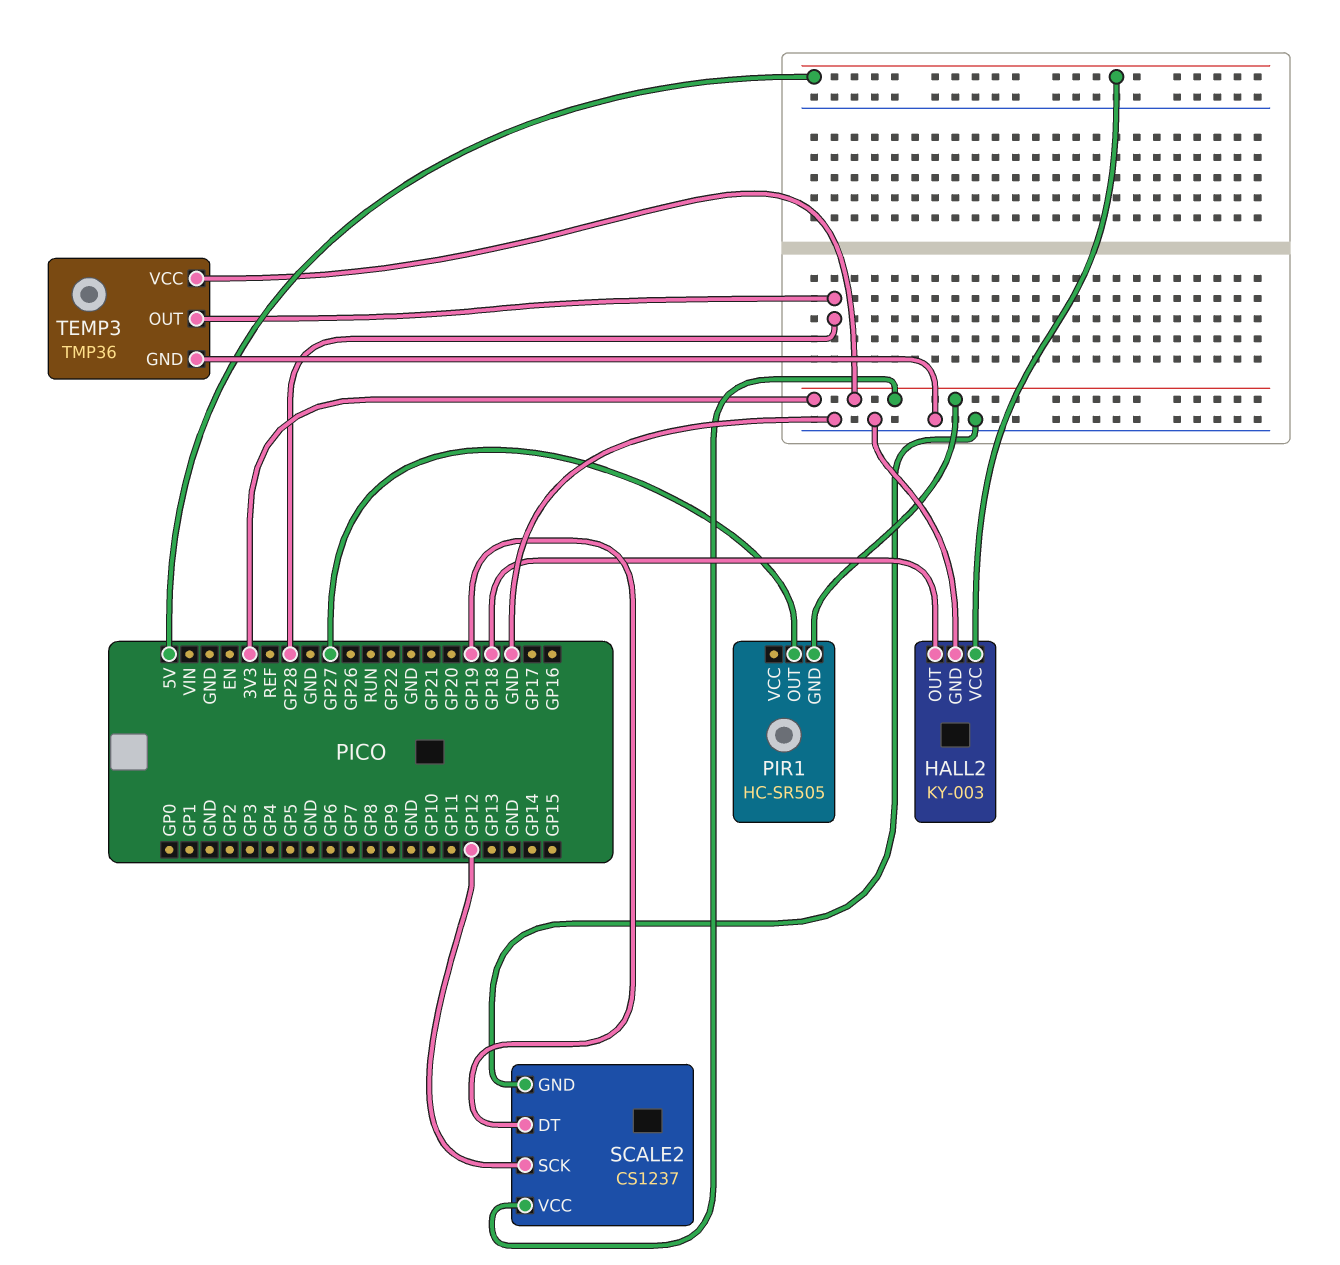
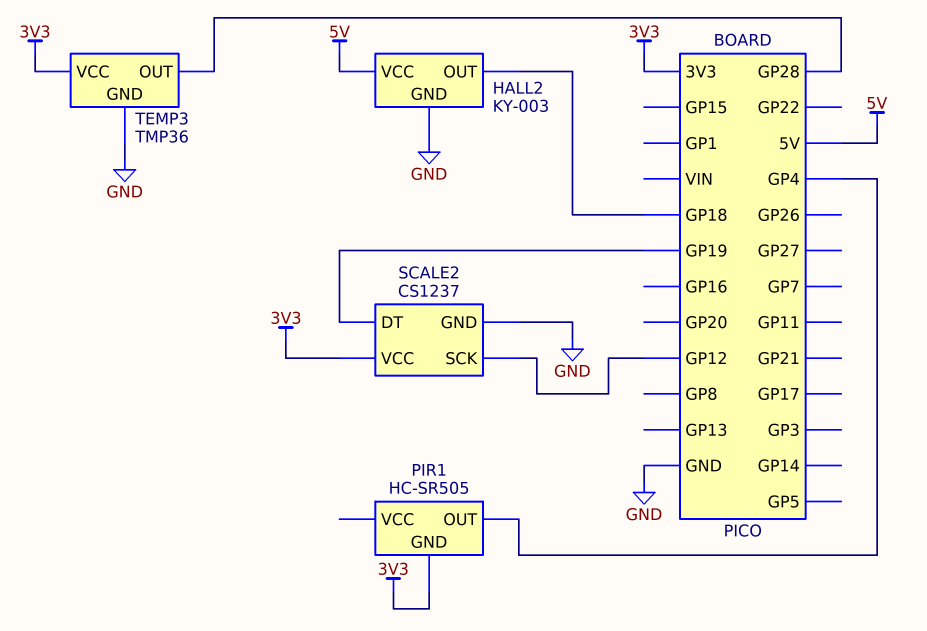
PIR1 pin OUT: GP27 -> GP4

